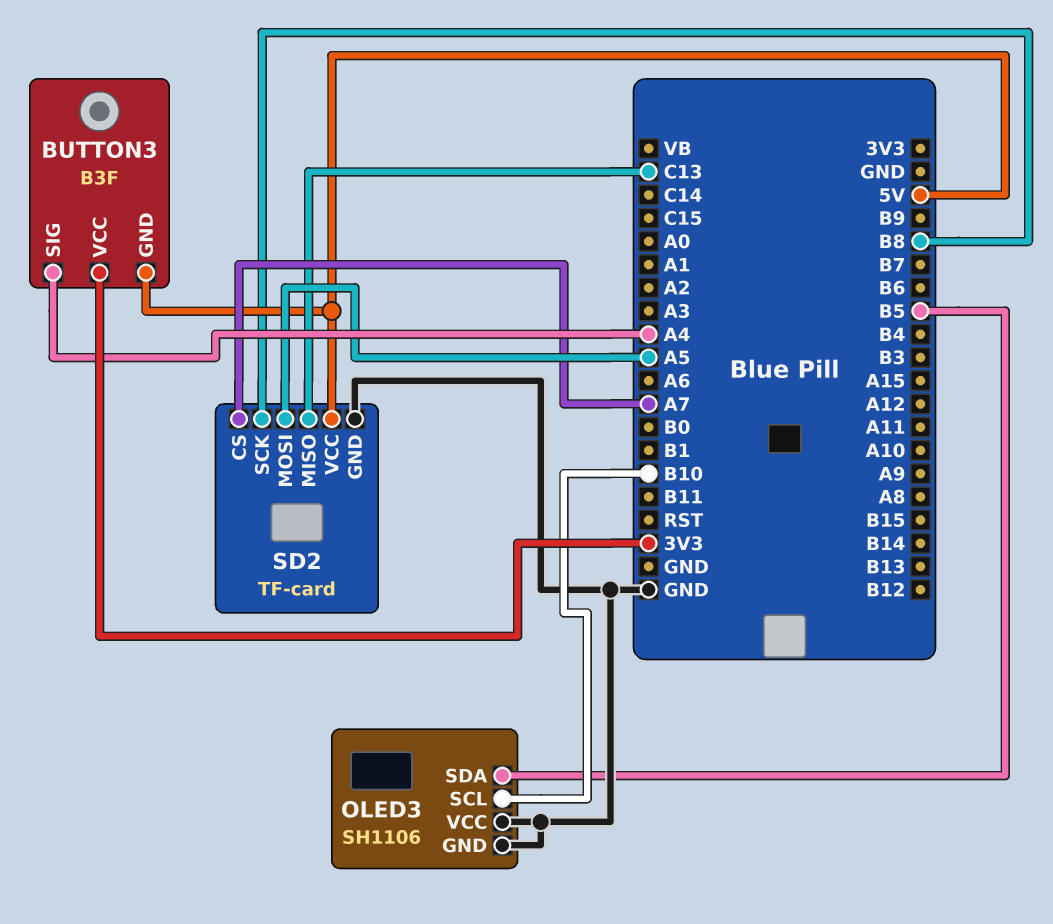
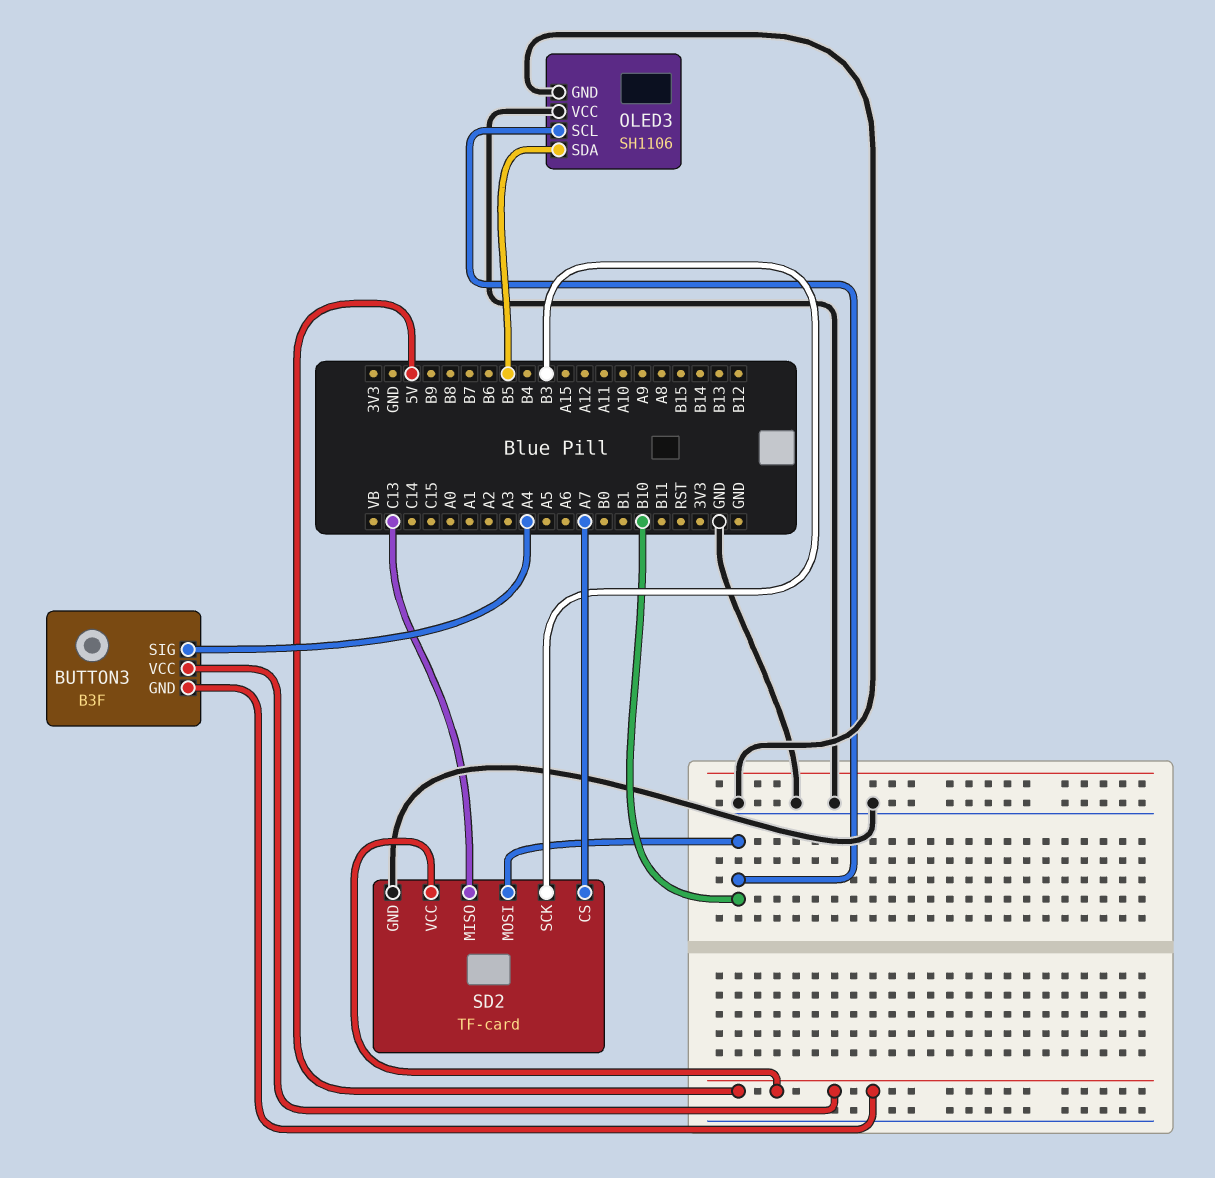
BUTTON3 pin VCC: 3V3 -> 5V
SD2 pin MOSI: A5 -> B10
SD2 pin SCK: B8 -> B3

